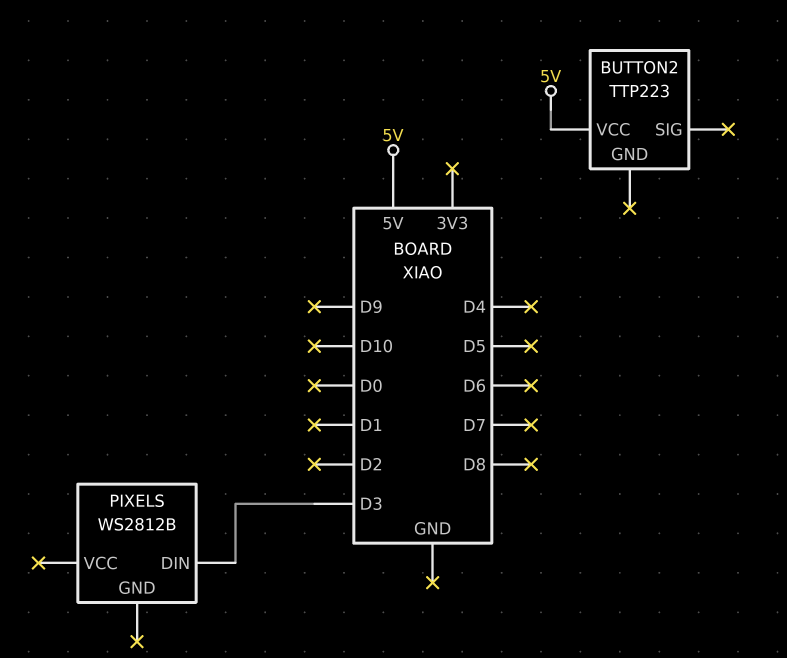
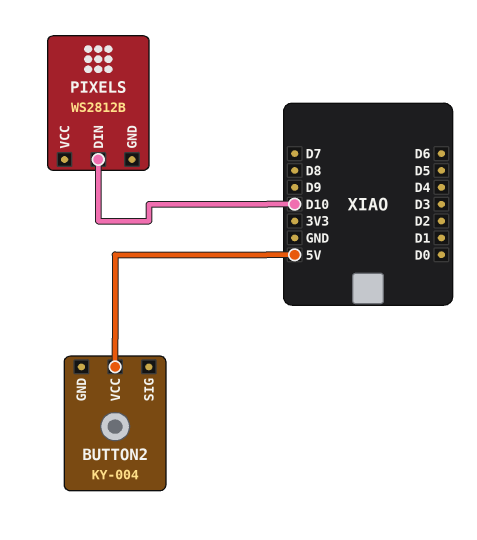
BUTTON2: TTP223 -> KY-004
PIXELS pin DIN: D3 -> D10

